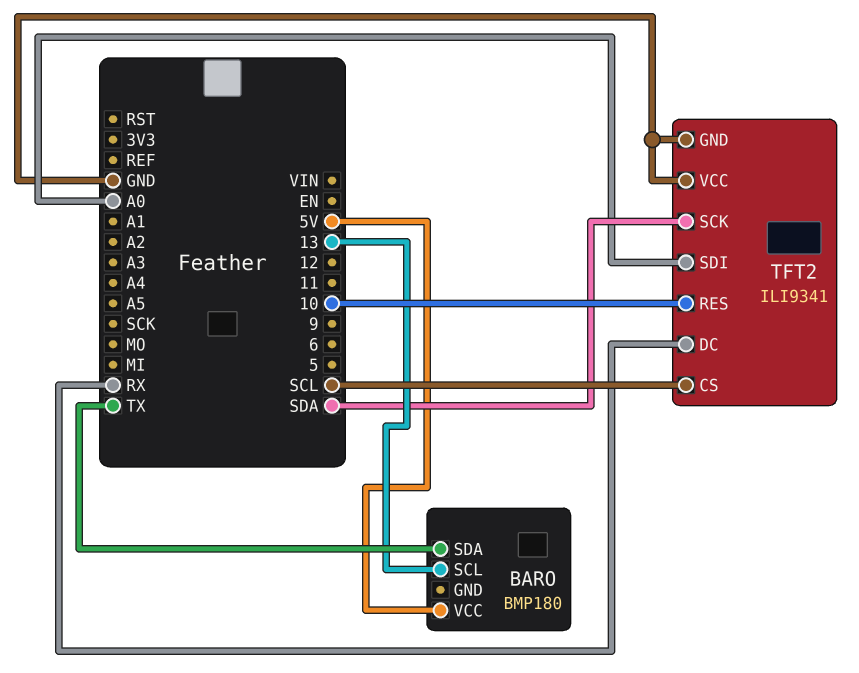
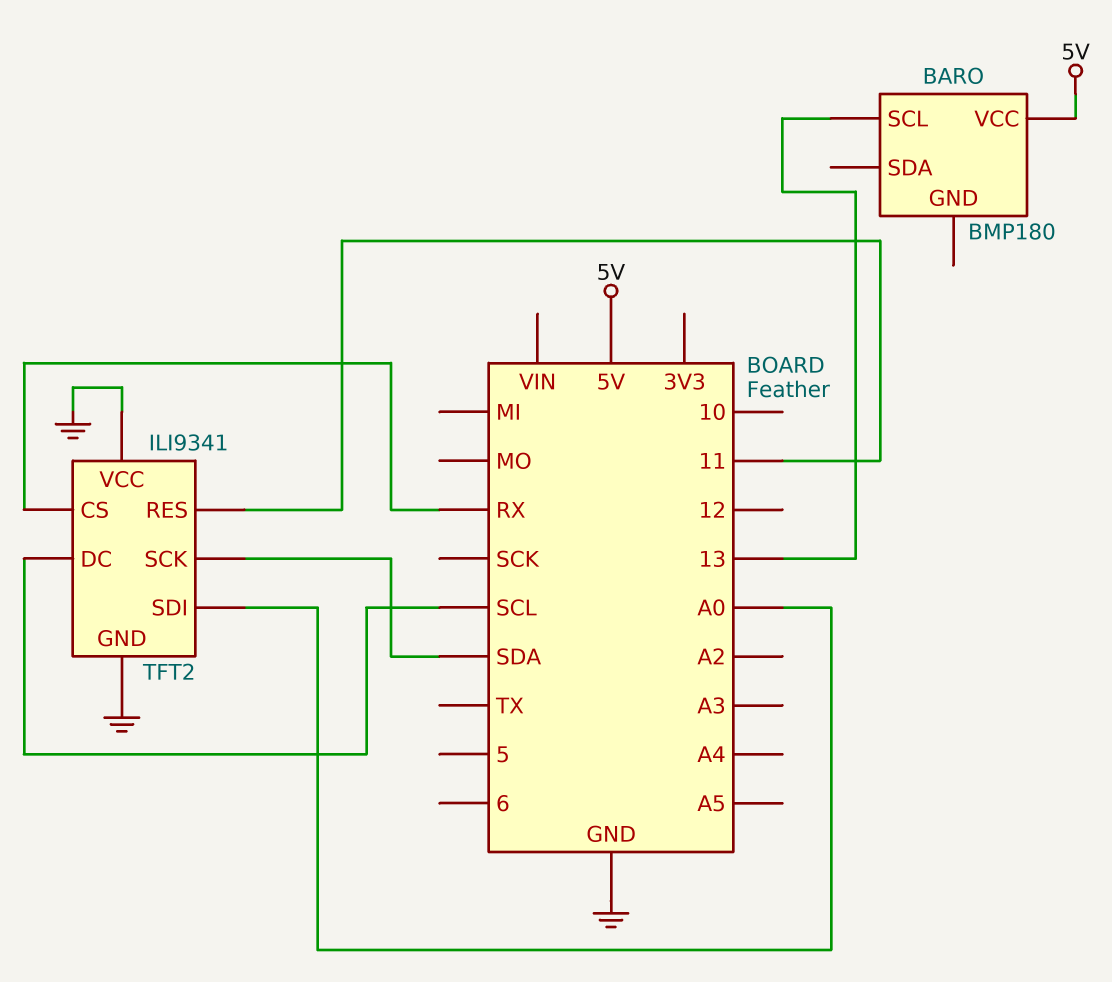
BARO pin SDA: TX -> none
TFT2 pin CS: SCL -> RX
TFT2 pin DC: RX -> SCL
TFT2 pin RES: 10 -> 11

